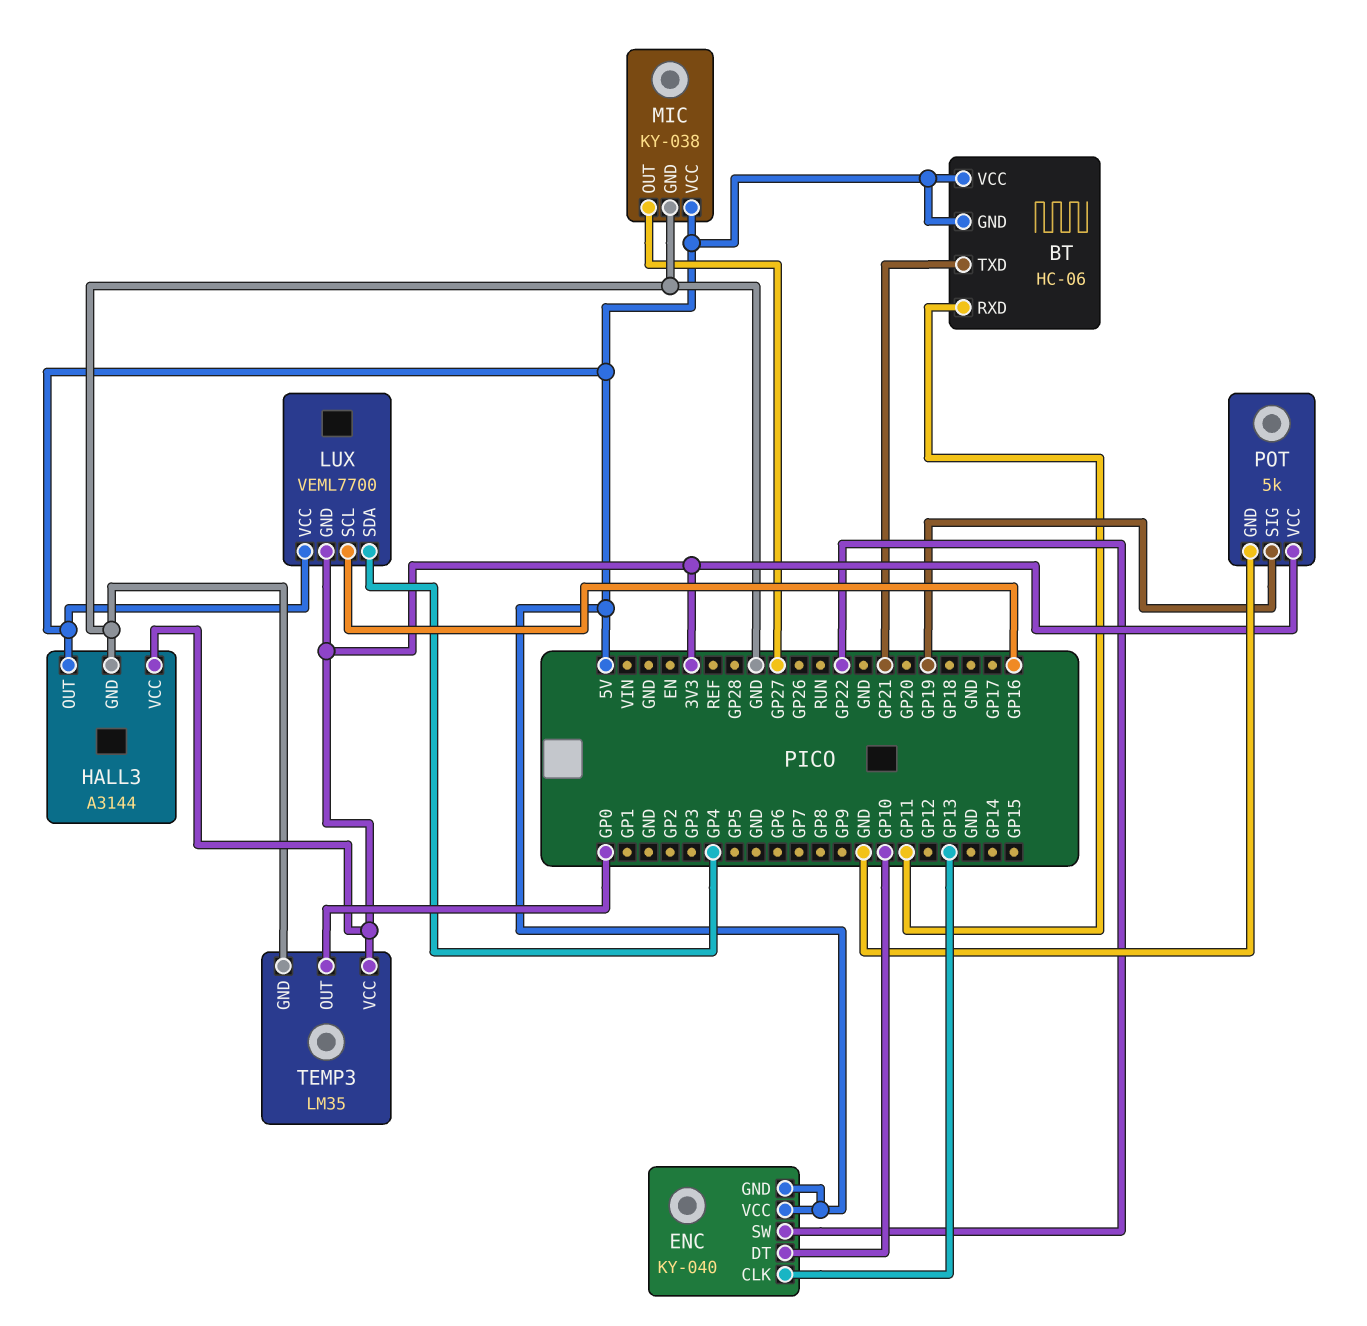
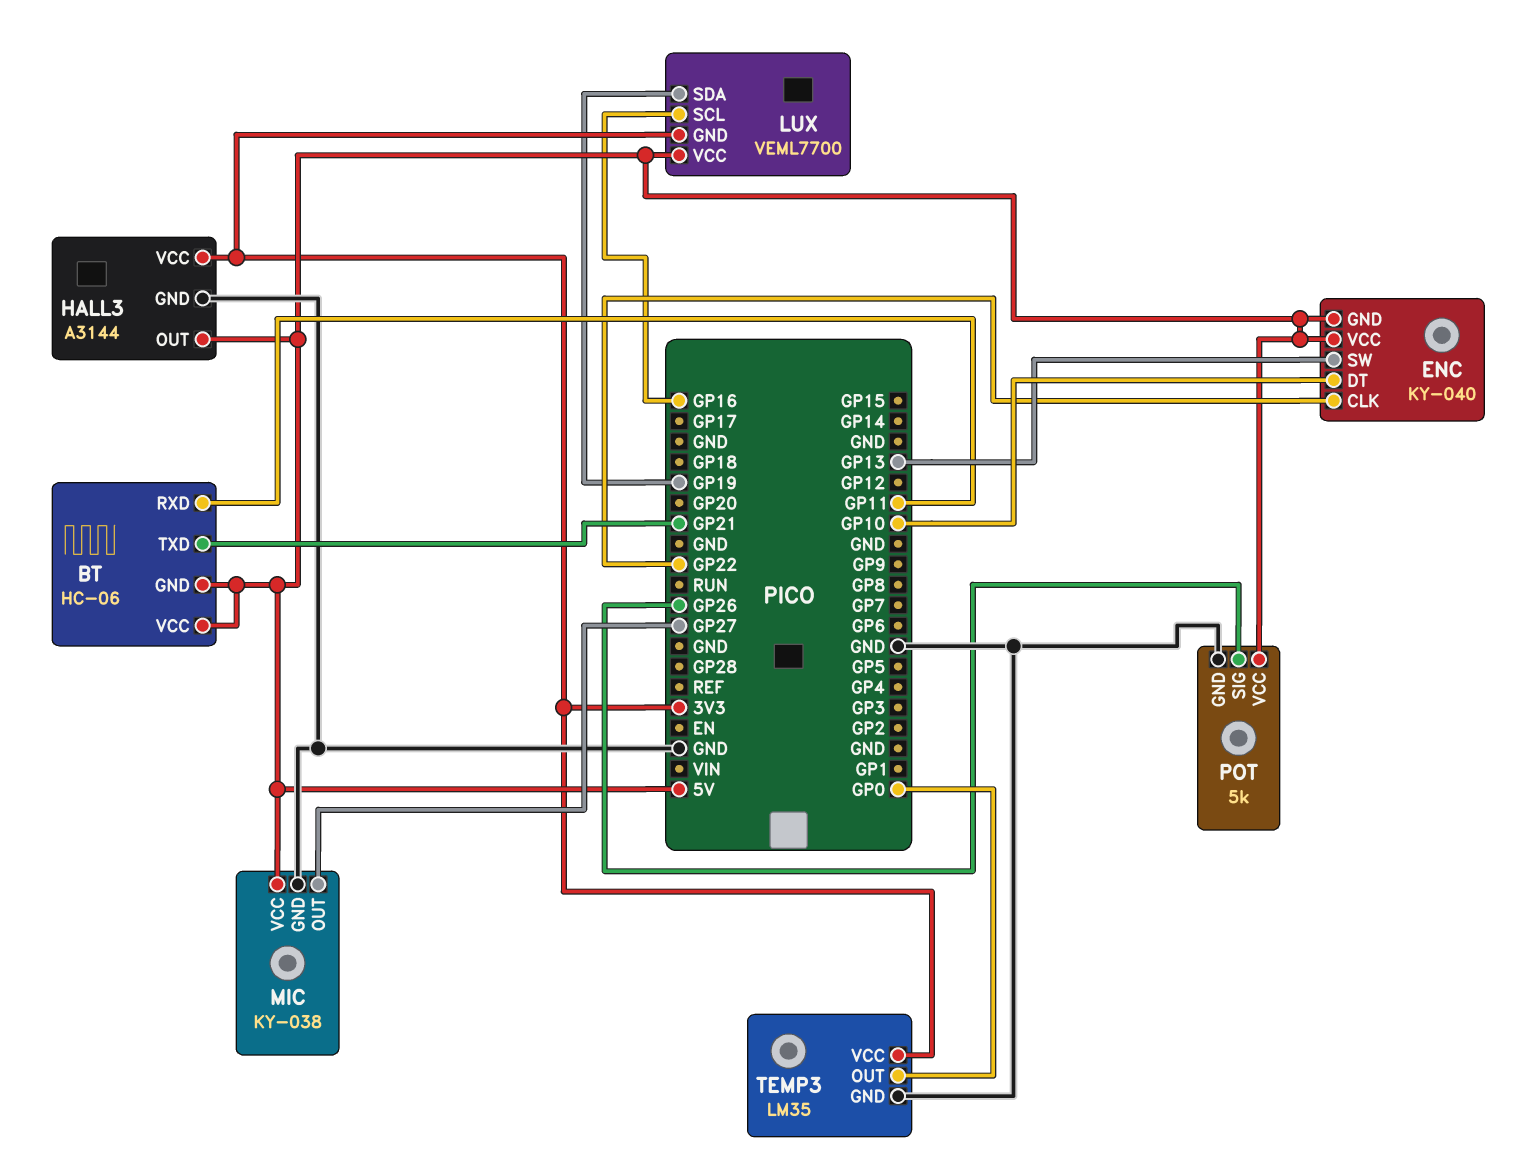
ENC pin CLK: GP13 -> GP22
ENC pin SW: GP22 -> GP13
LUX pin SDA: GP4 -> GP19
POT pin SIG: GP19 -> GP26
POT pin VCC: 3V3 -> 5V

